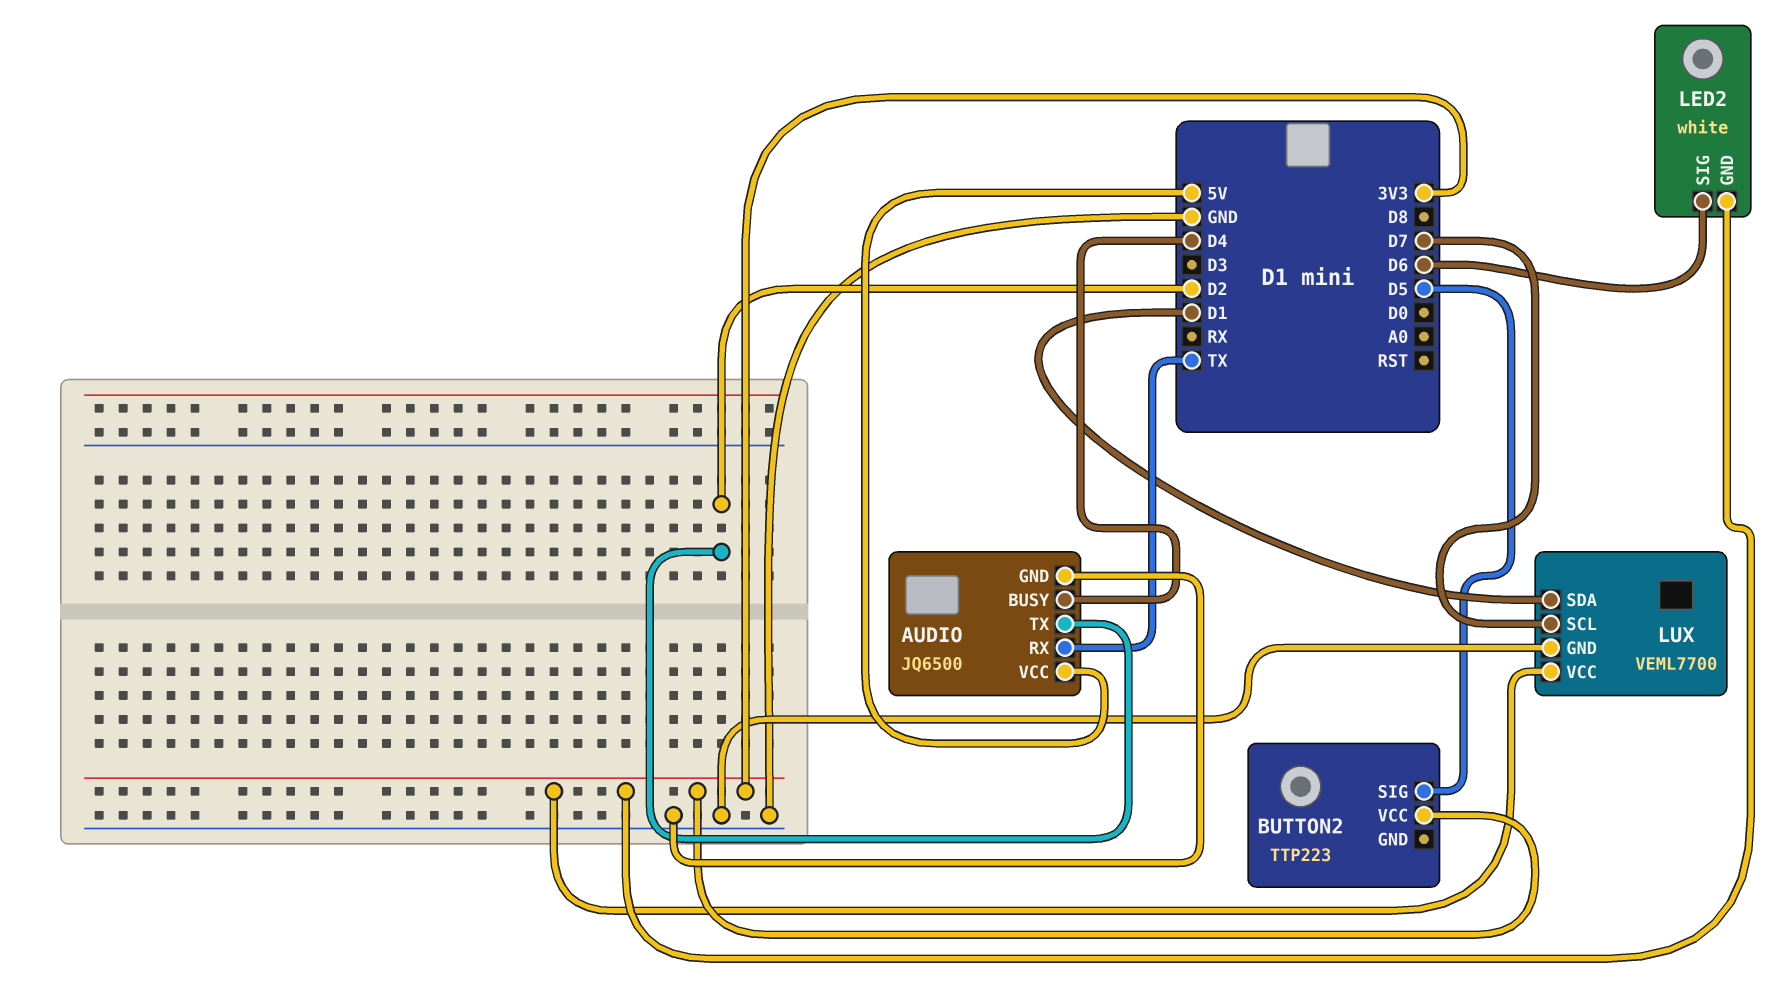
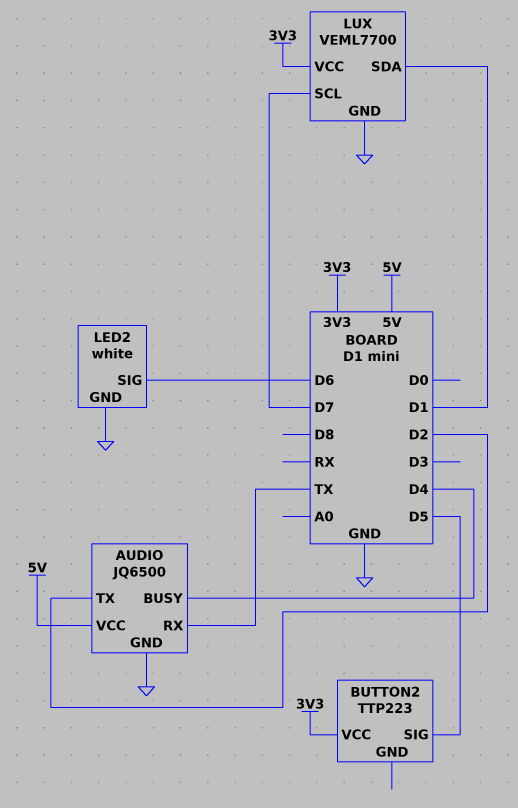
LED2 pin GND: 3V3 -> GND

